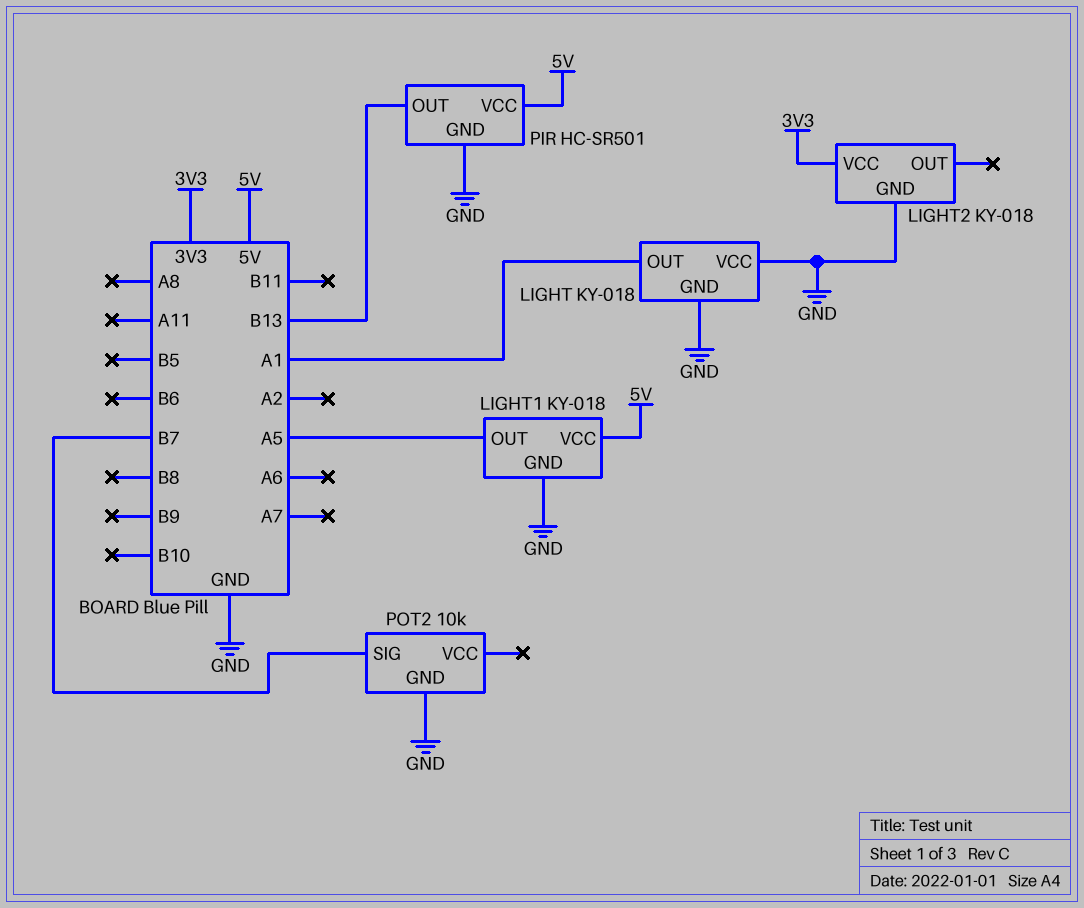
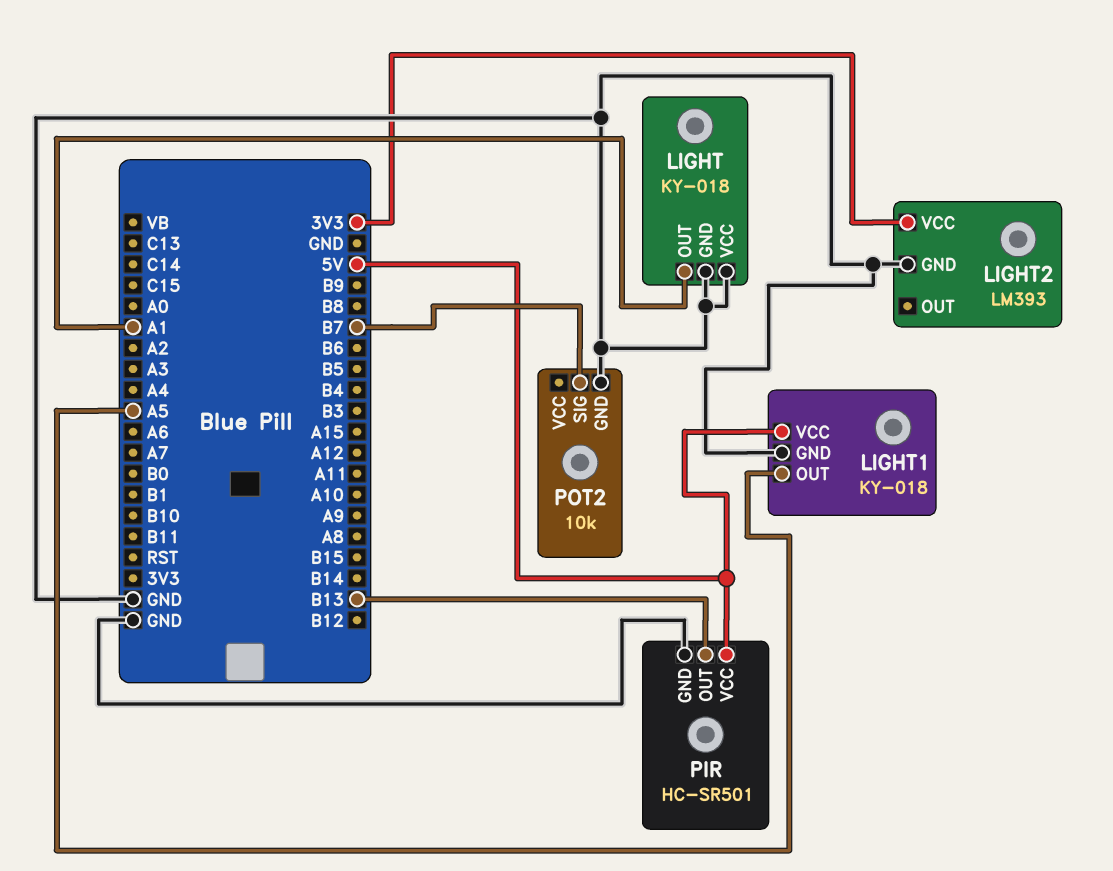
LIGHT2: KY-018 -> LM393

